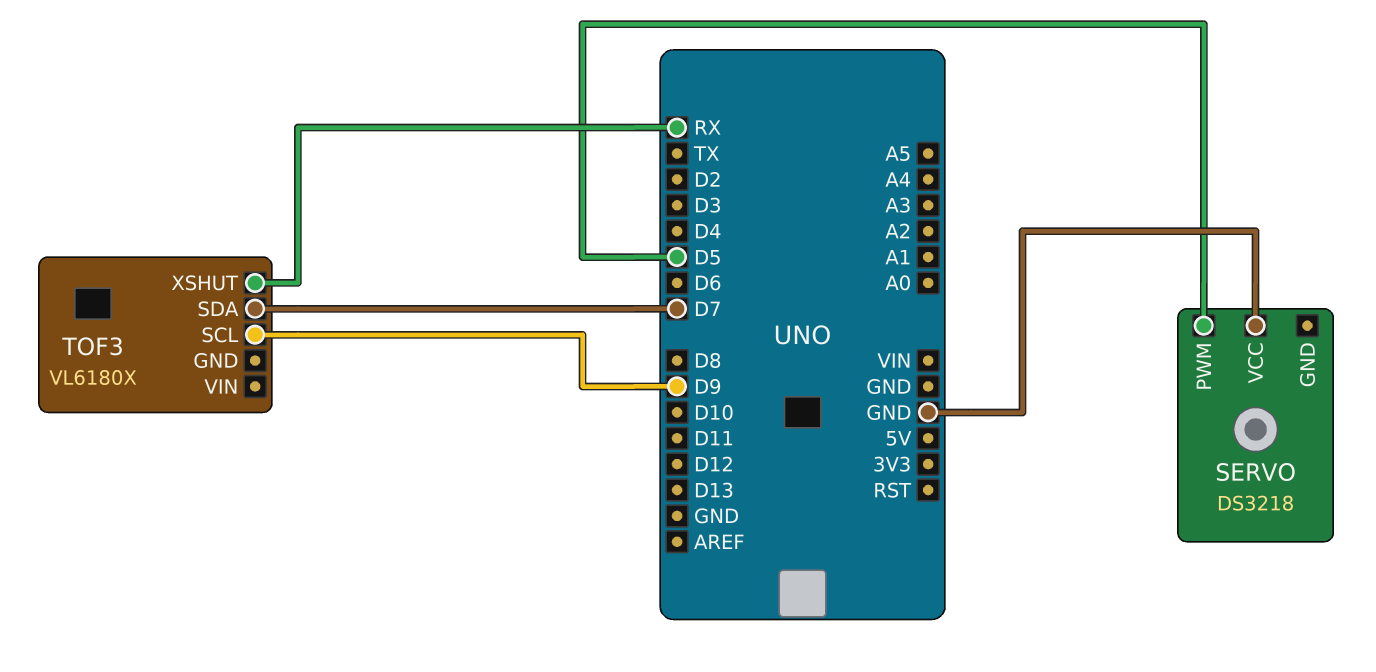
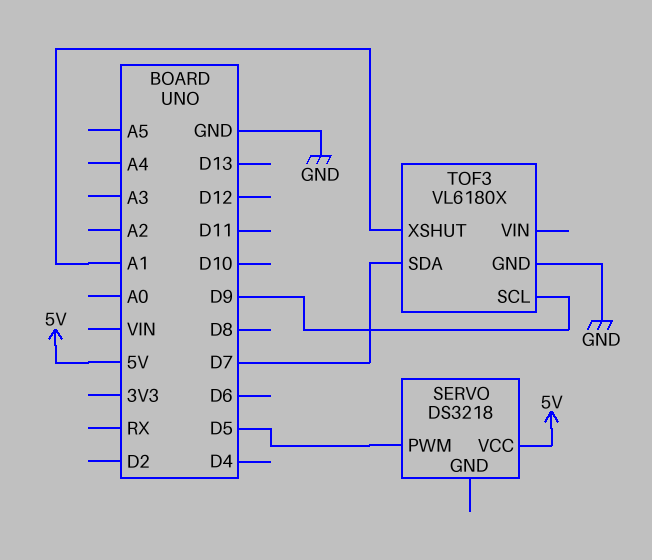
SERVO pin VCC: GND -> 5V
TOF3 pin GND: none -> GND
TOF3 pin XSHUT: RX -> A1

